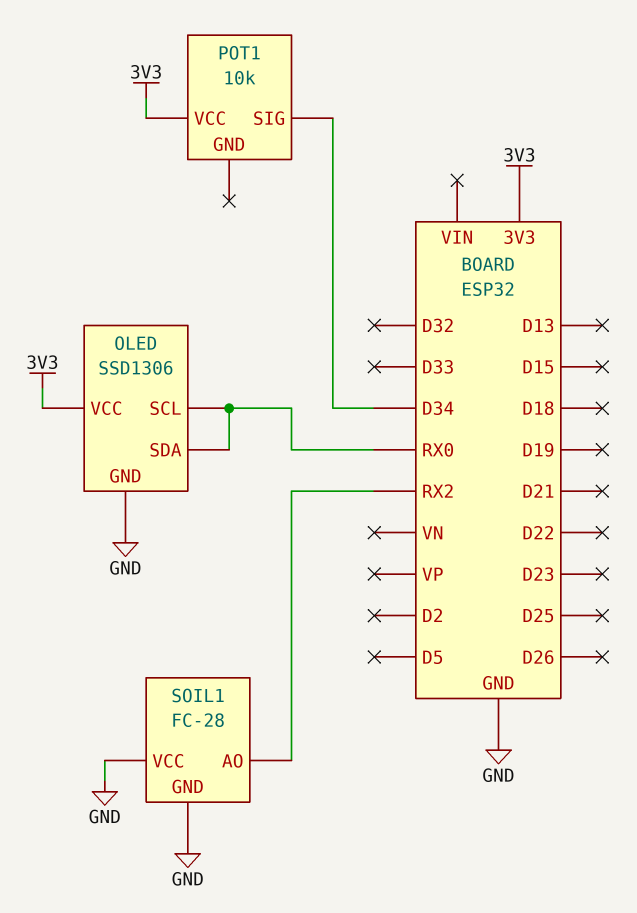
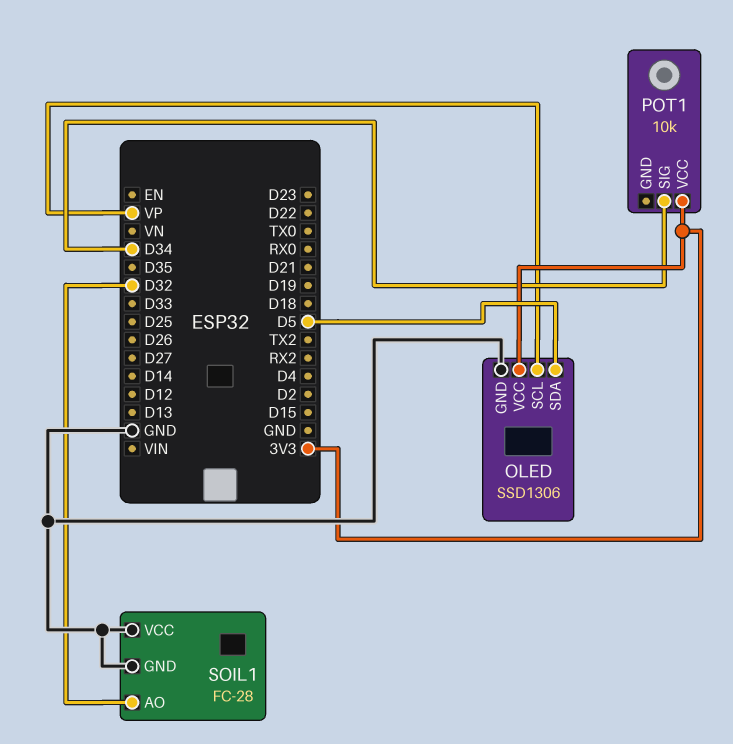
OLED pin SCL: RX0 -> VP
OLED pin SDA: RX0 -> D5
SOIL1 pin AO: RX2 -> D32

